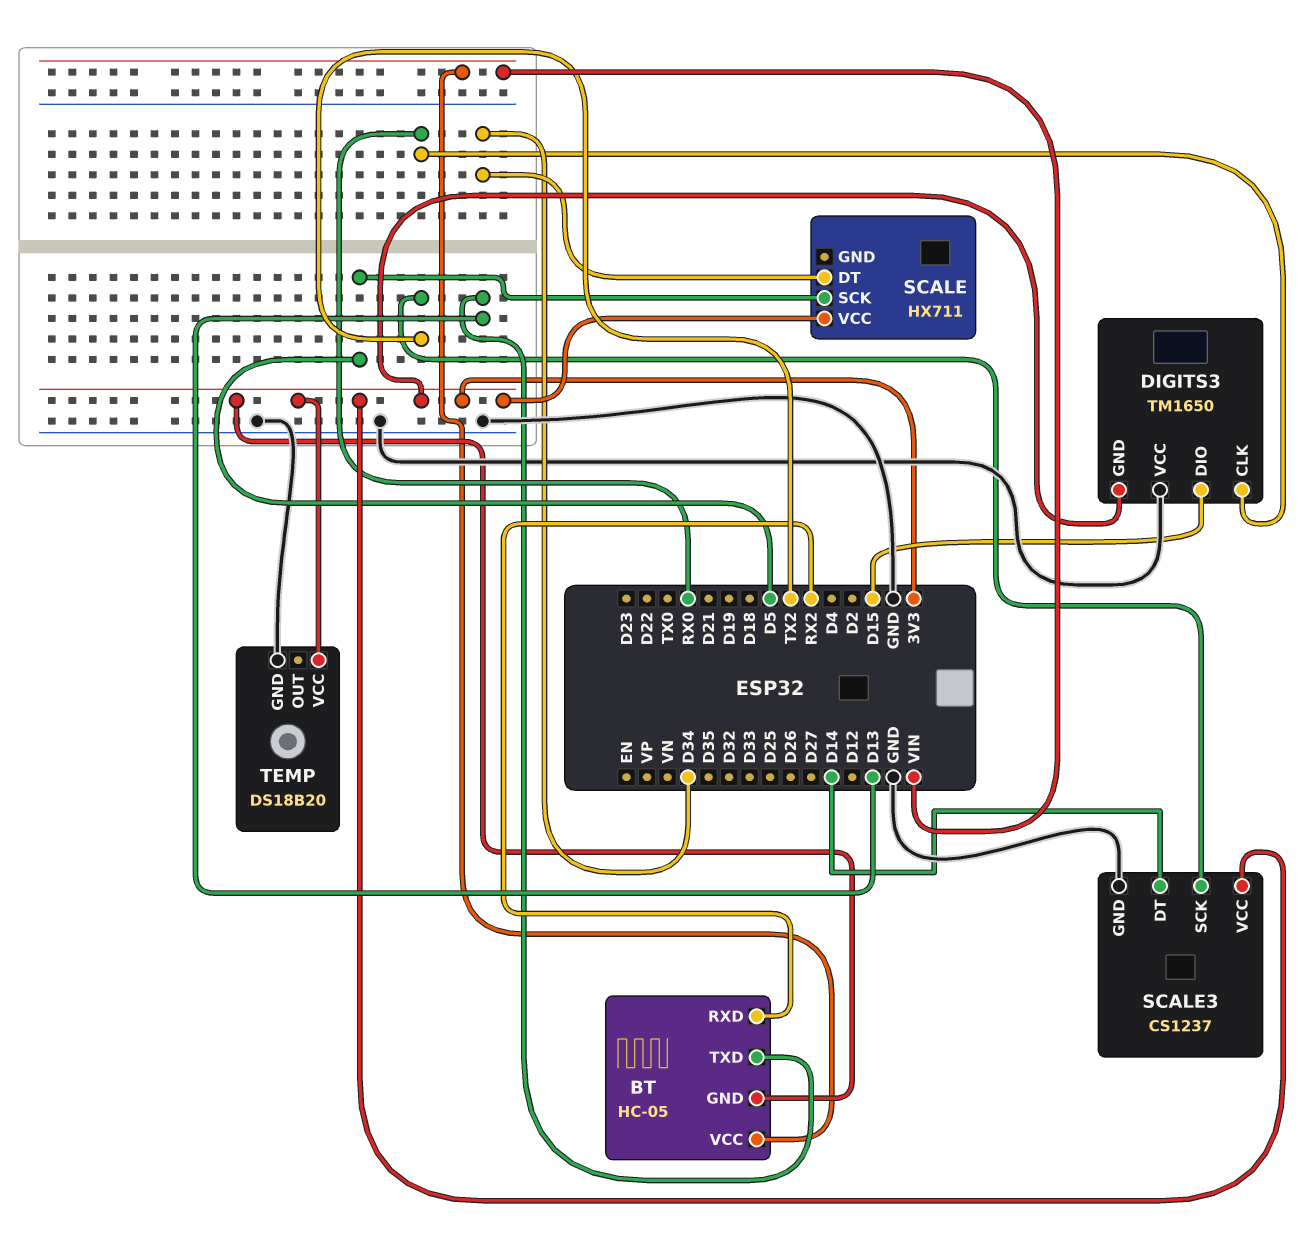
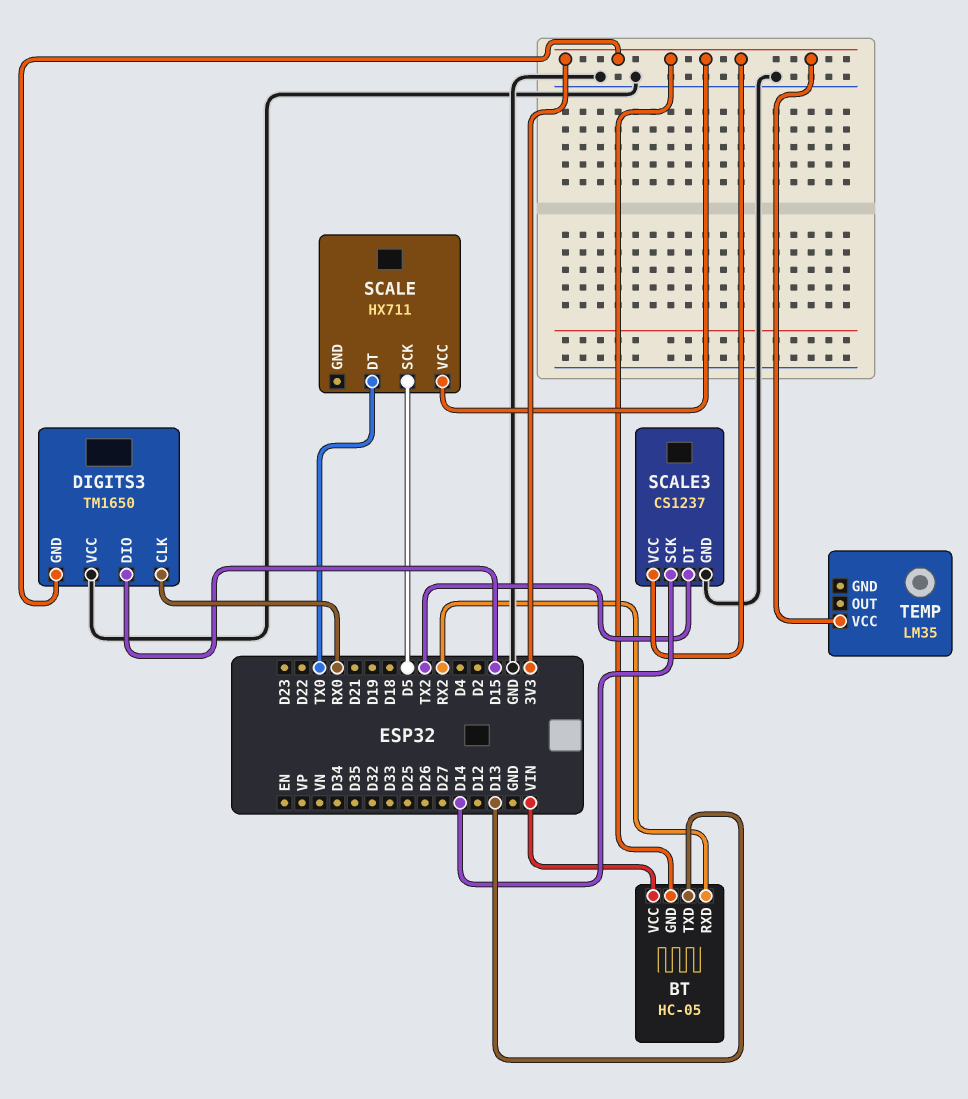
SCALE pin DT: D34 -> TX0
SCALE3 pin DT: D14 -> TX2
SCALE3 pin SCK: TX2 -> D14
TEMP: DS18B20 -> LM35
TEMP pin GND: GND -> none

